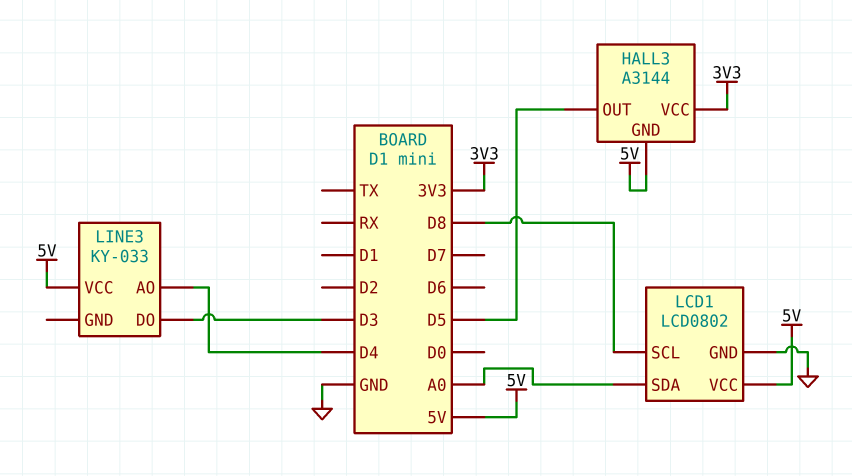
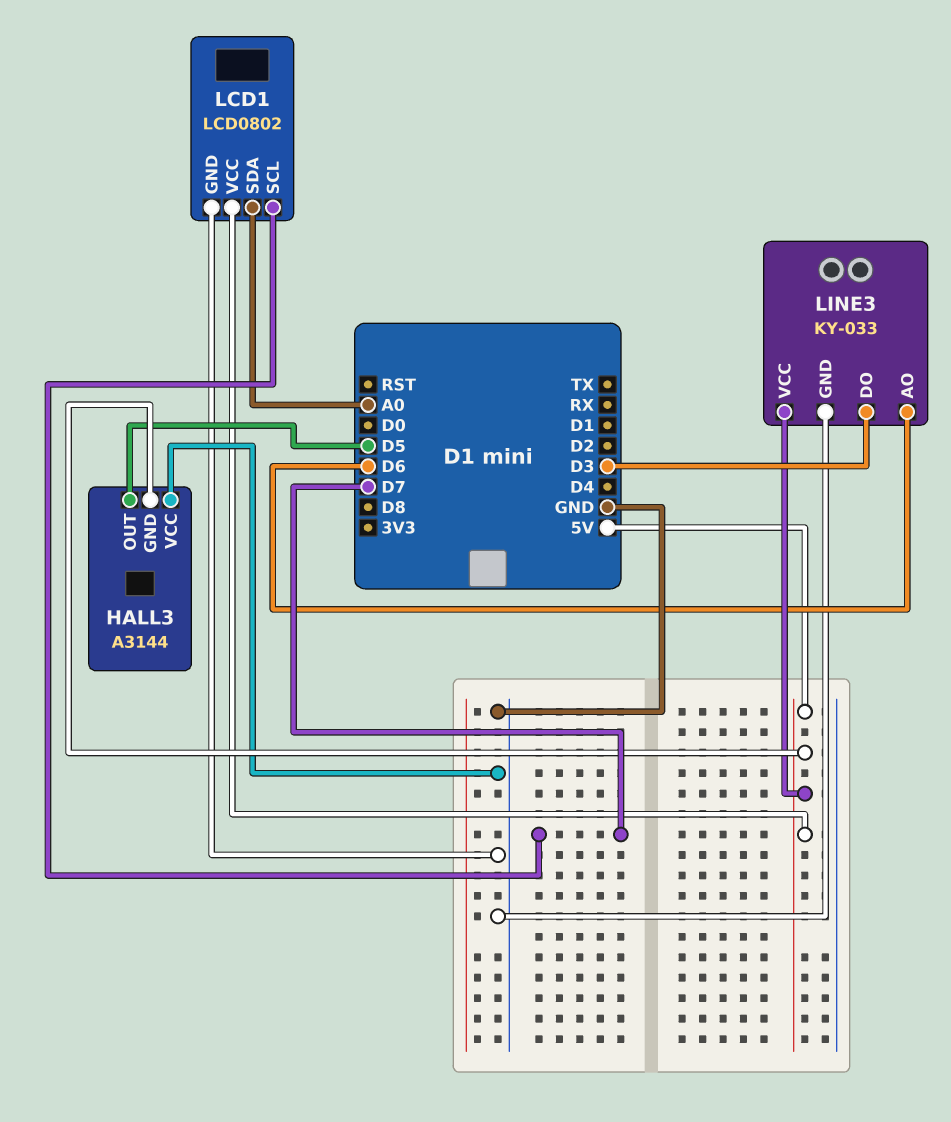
HALL3 pin VCC: 3V3 -> GND
LCD1 pin SCL: D8 -> D7
LINE3 pin AO: D4 -> D6
LINE3 pin GND: none -> GND

